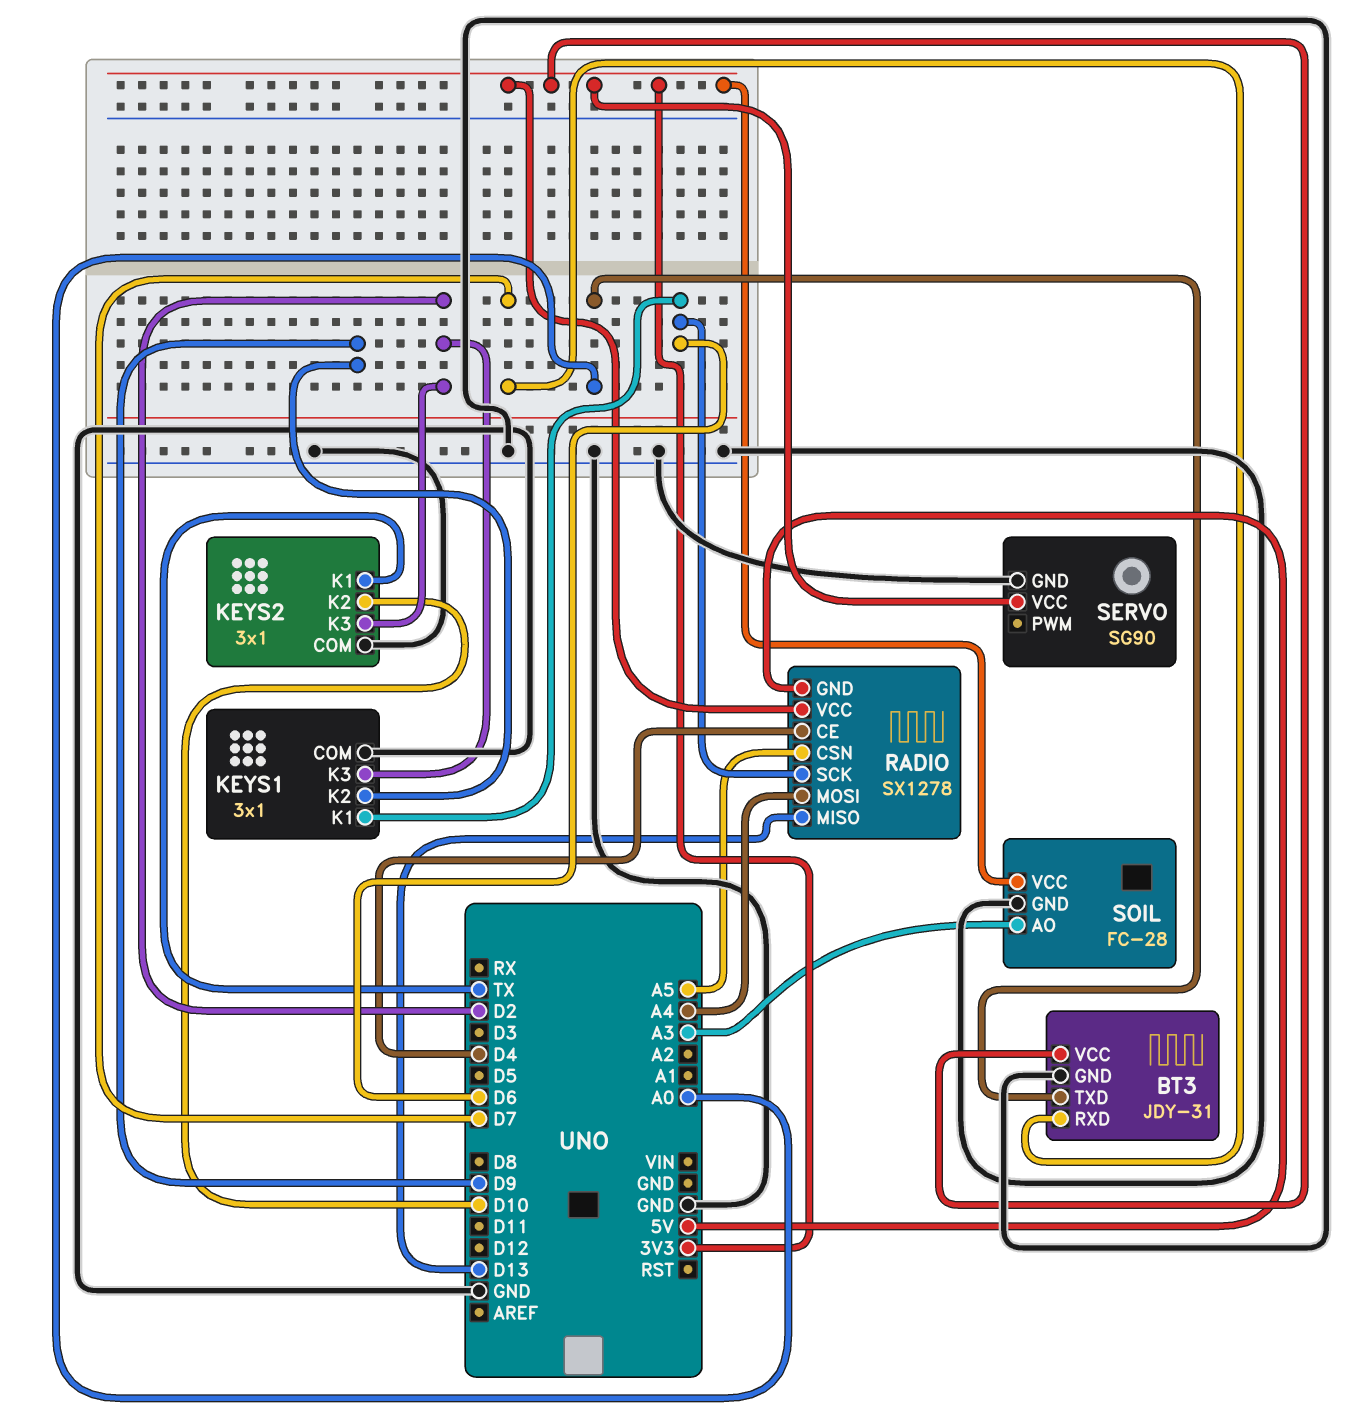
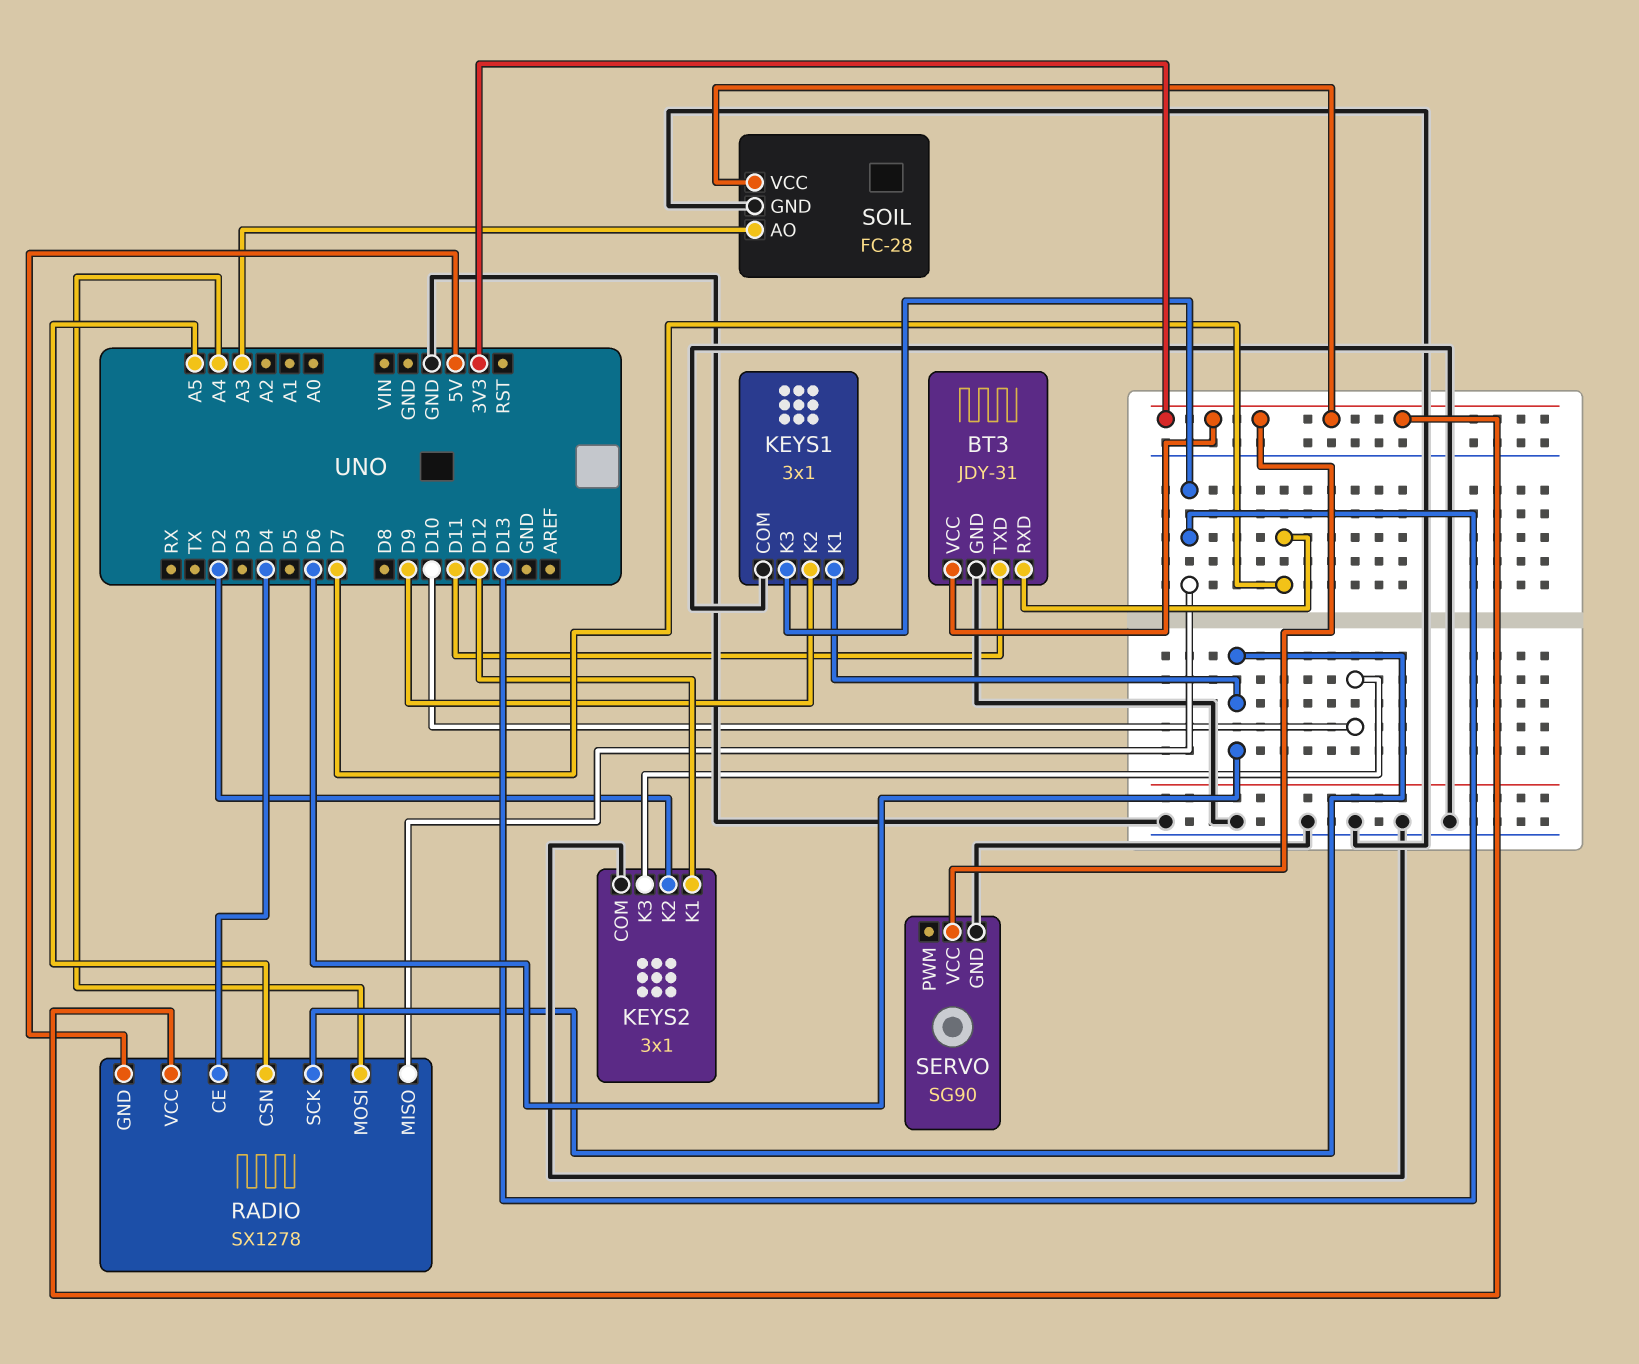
BT3 pin TXD: A0 -> D11
KEYS1 pin K3: D2 -> D13
KEYS2 pin K1: TX -> D12
KEYS2 pin K2: D10 -> D2
KEYS2 pin K3: D2 -> D10

